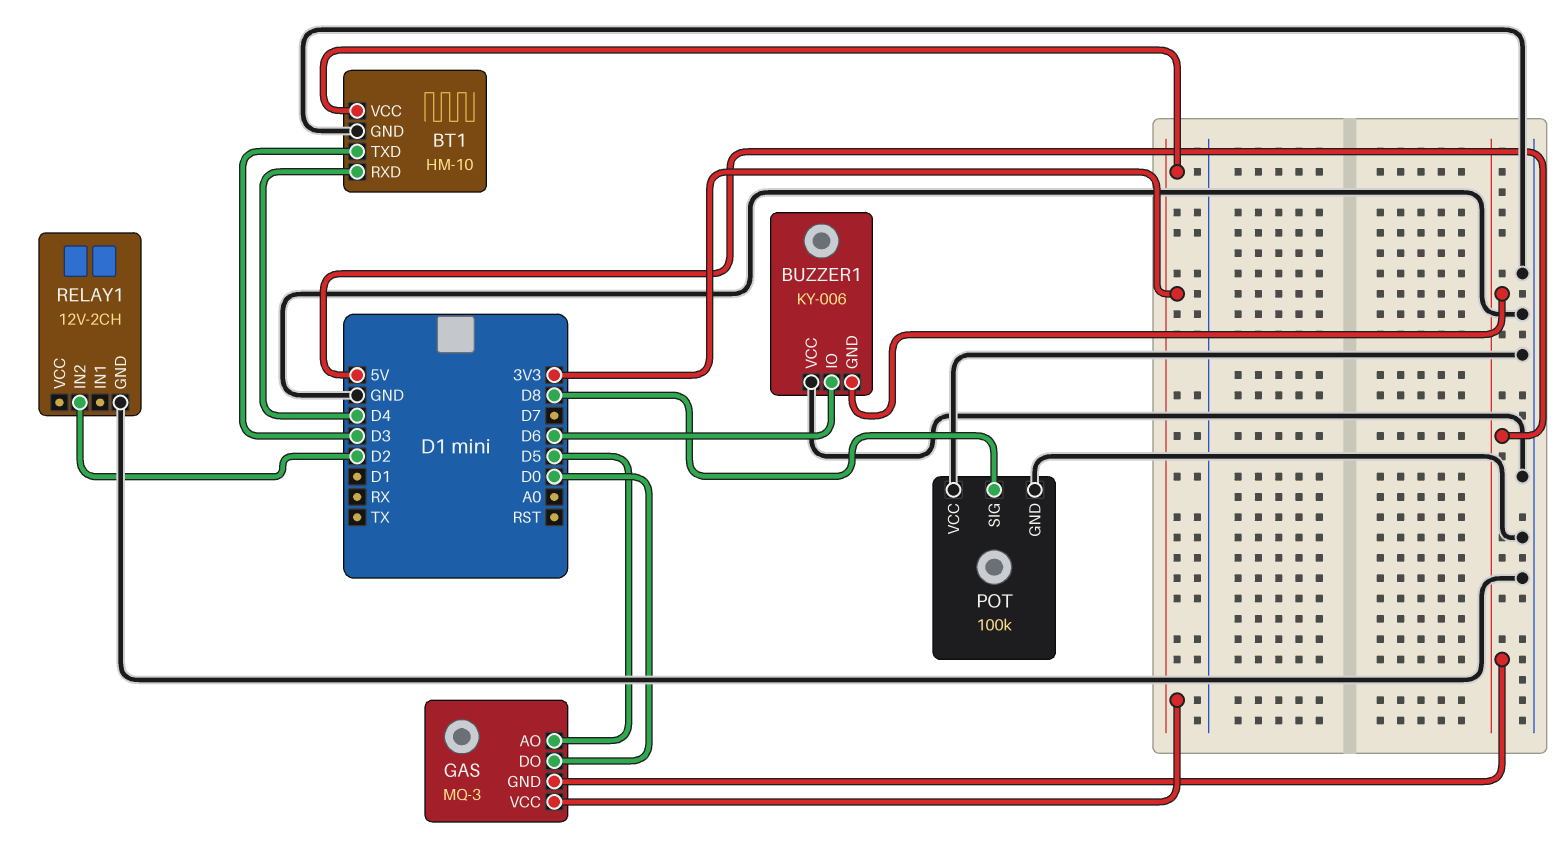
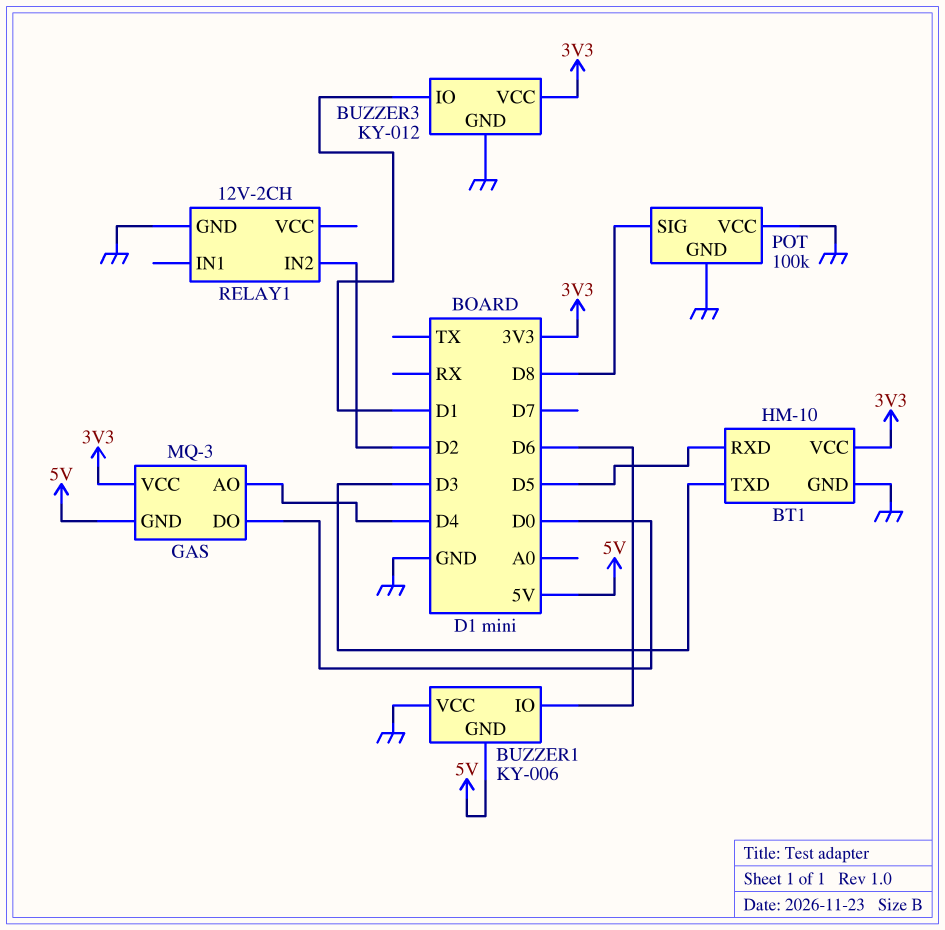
BT1 pin RXD: D4 -> D5
BUZZER3: none -> KY-012
BUZZER3 pin GND: none -> GND
BUZZER3 pin IO: none -> D1
BUZZER3 pin VCC: none -> 3V3
GAS pin AO: D5 -> D4

